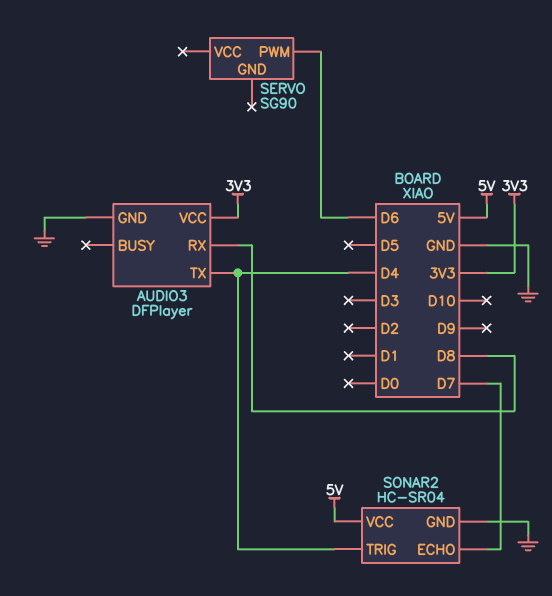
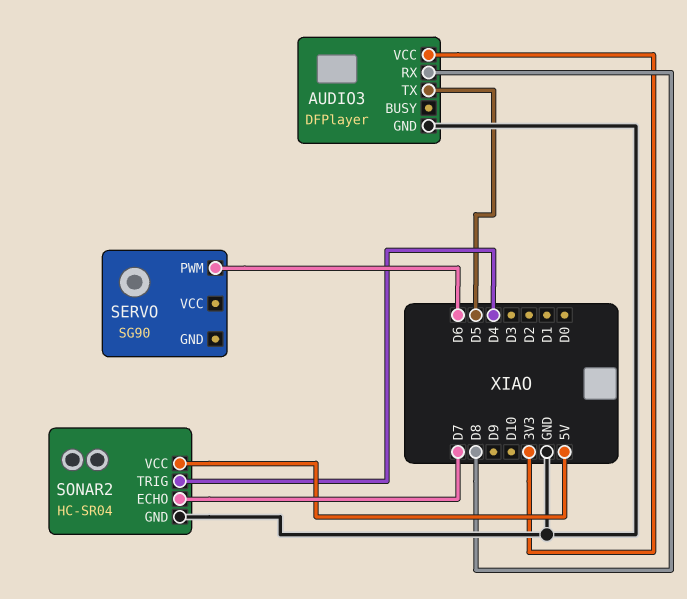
AUDIO3 pin TX: D4 -> D5

